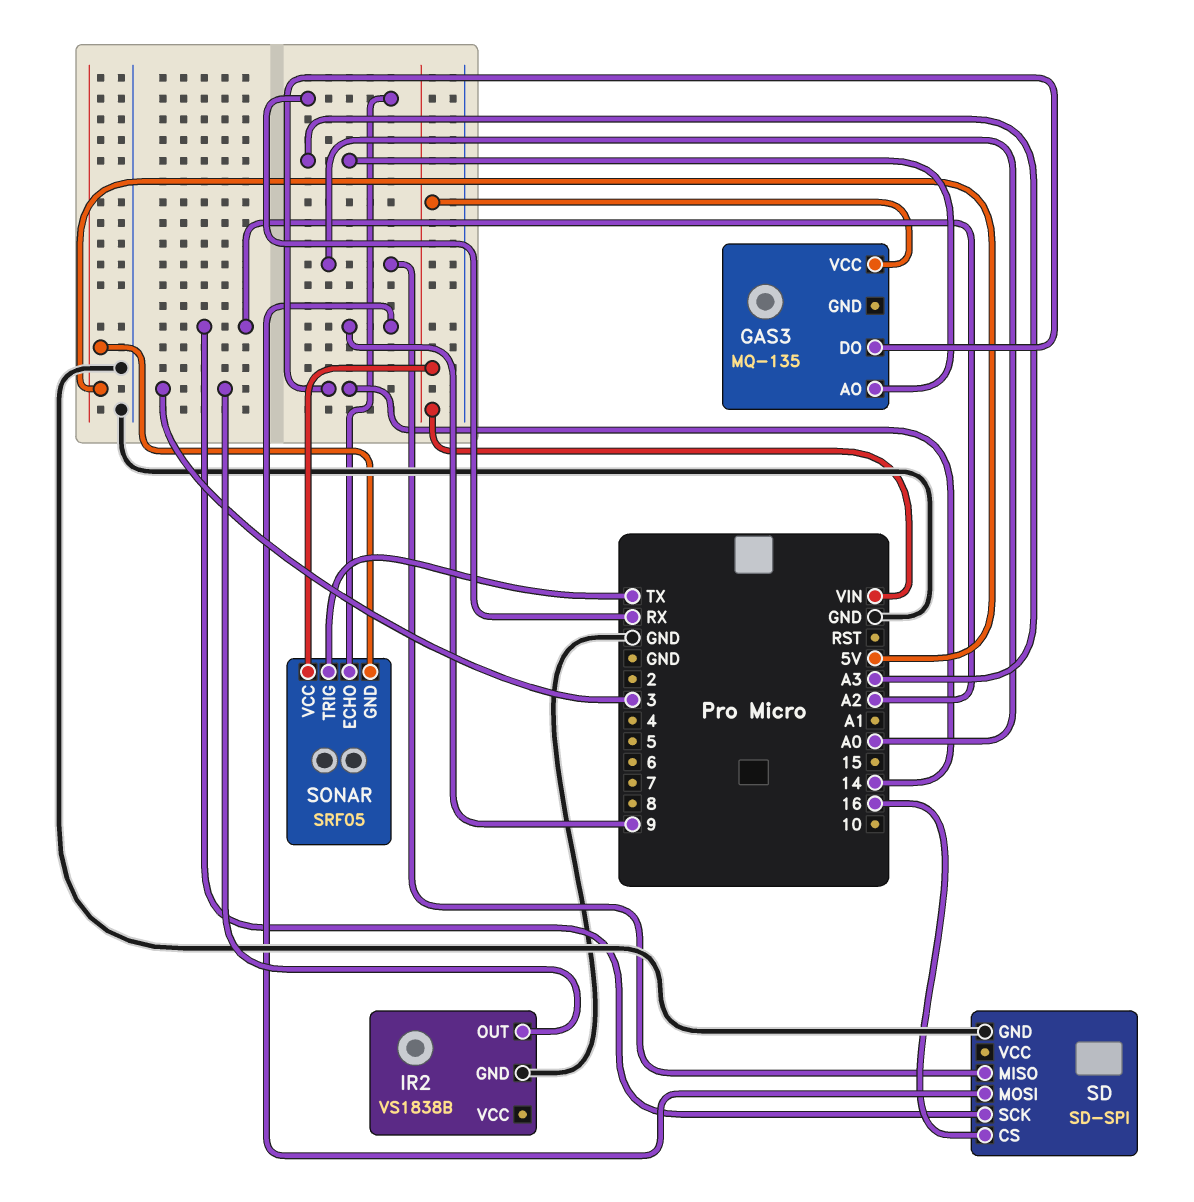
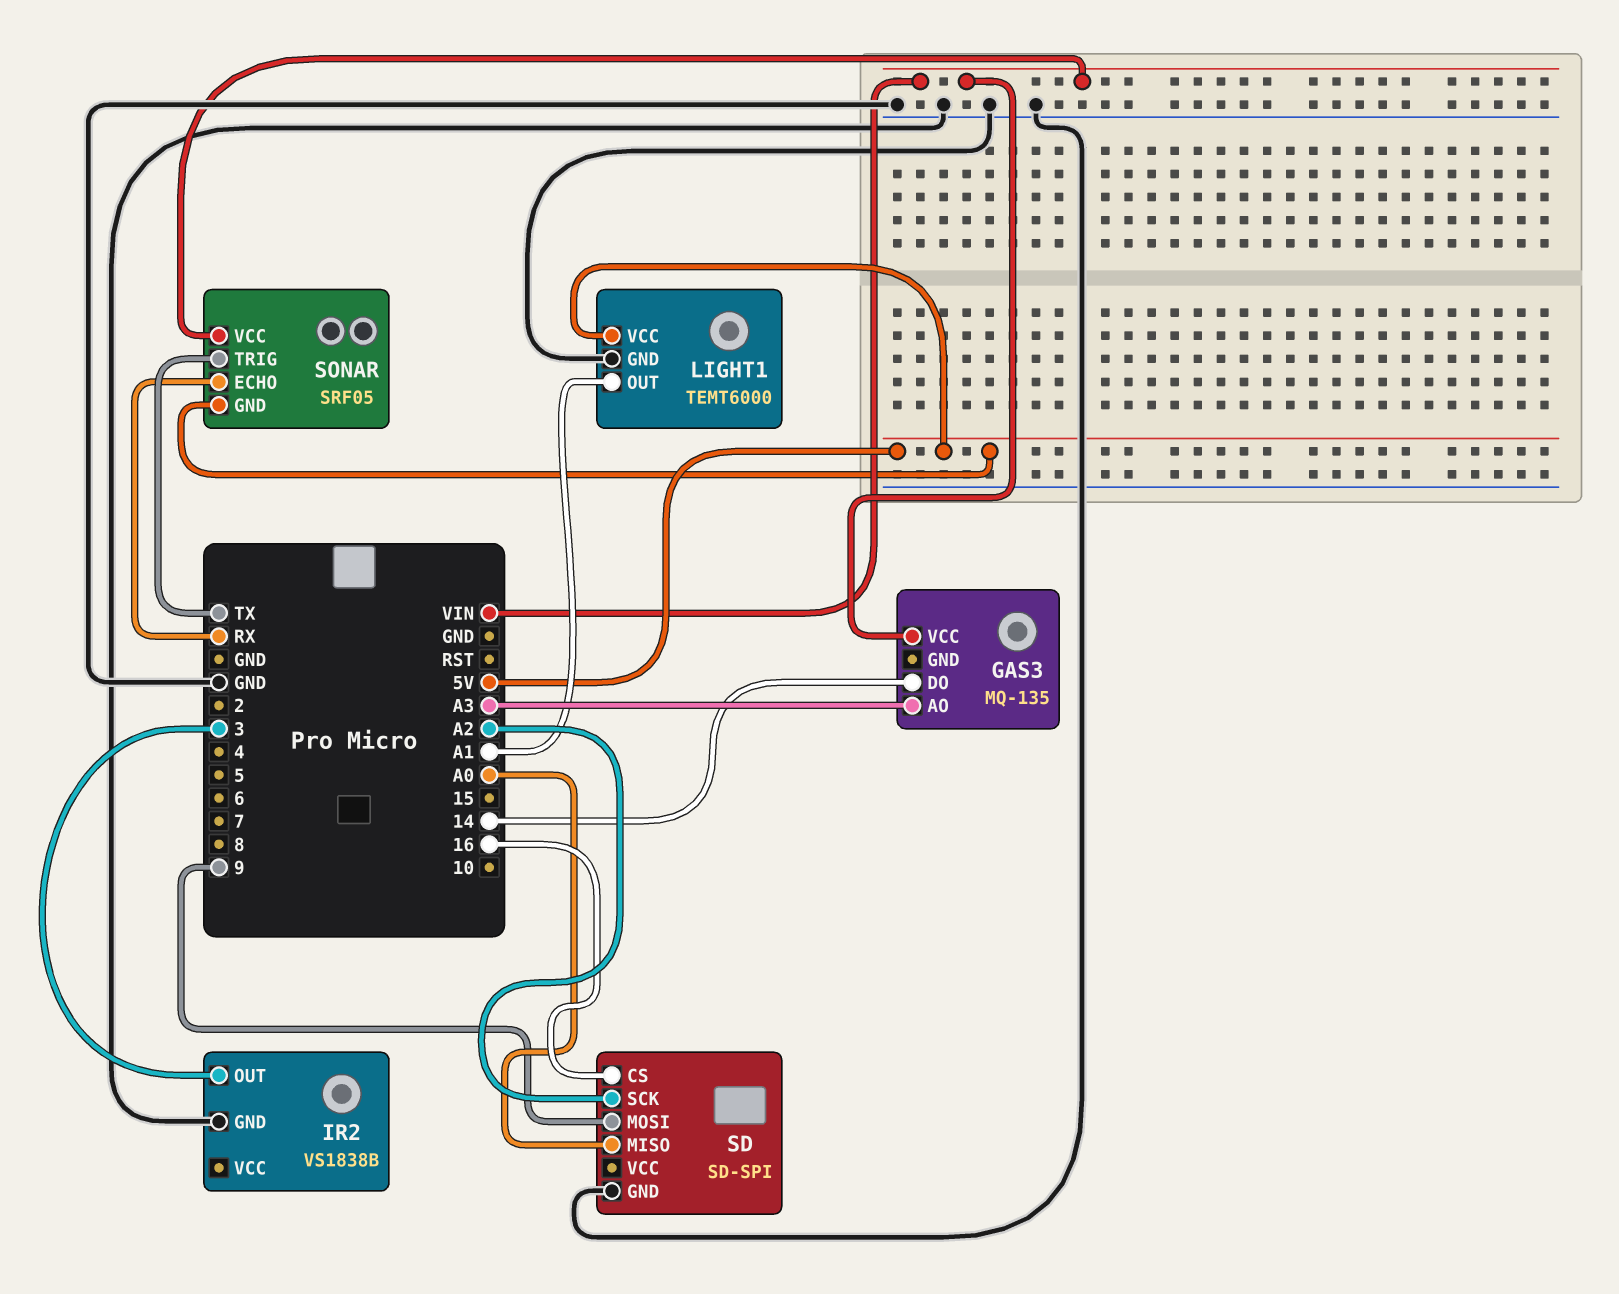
LIGHT1: none -> TEMT6000
LIGHT1 pin GND: none -> GND
LIGHT1 pin OUT: none -> A1
LIGHT1 pin VCC: none -> 5V

